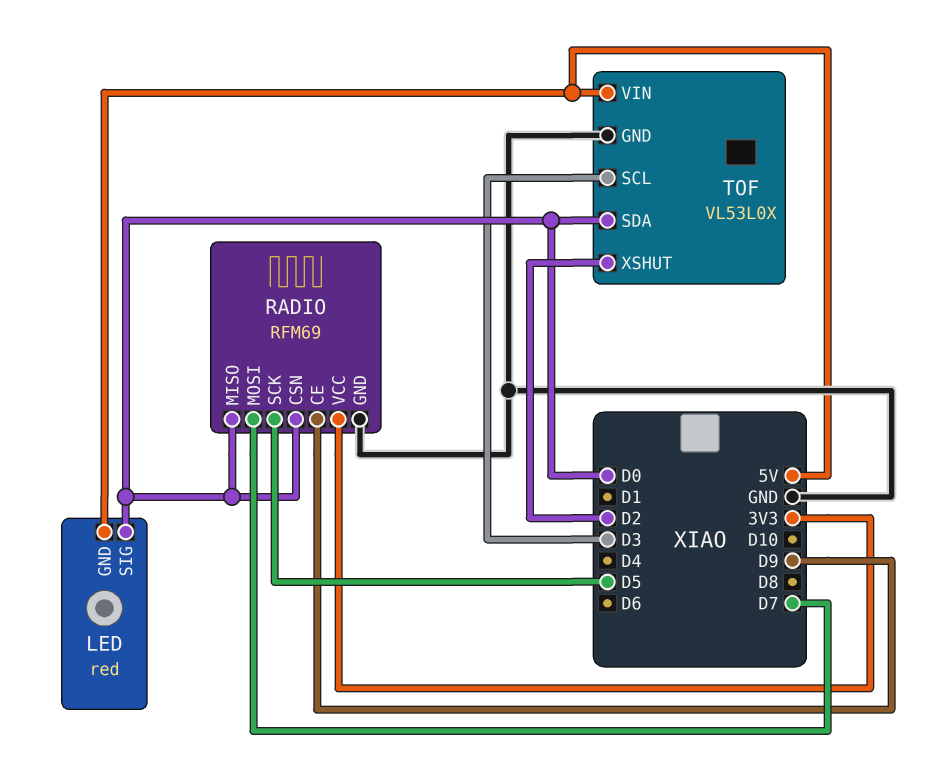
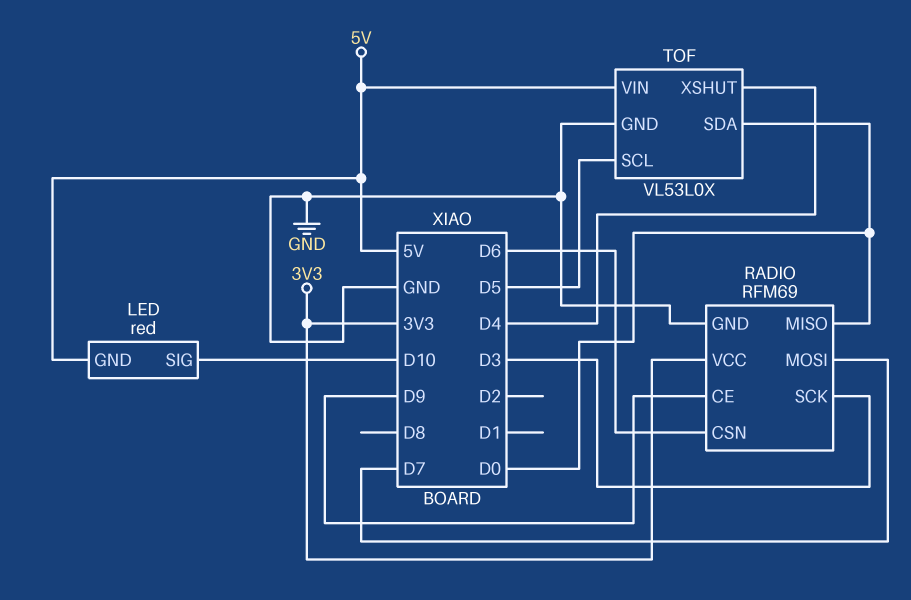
LED pin SIG: D0 -> D10
RADIO pin CSN: D0 -> D6
RADIO pin SCK: D5 -> D3
TOF pin SCL: D3 -> D5
TOF pin XSHUT: D2 -> D4

